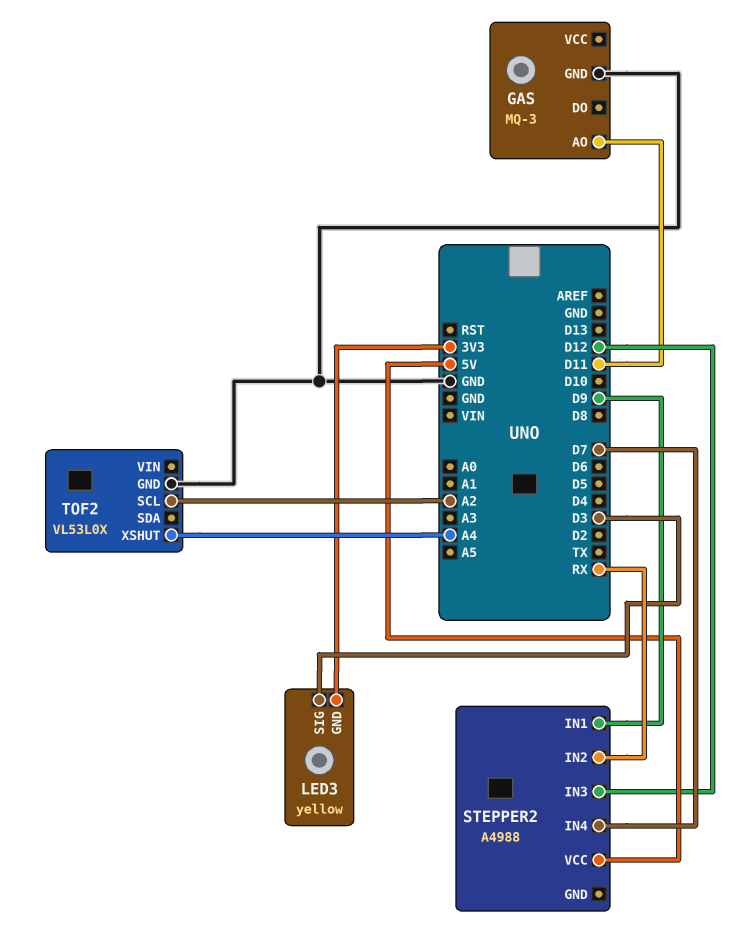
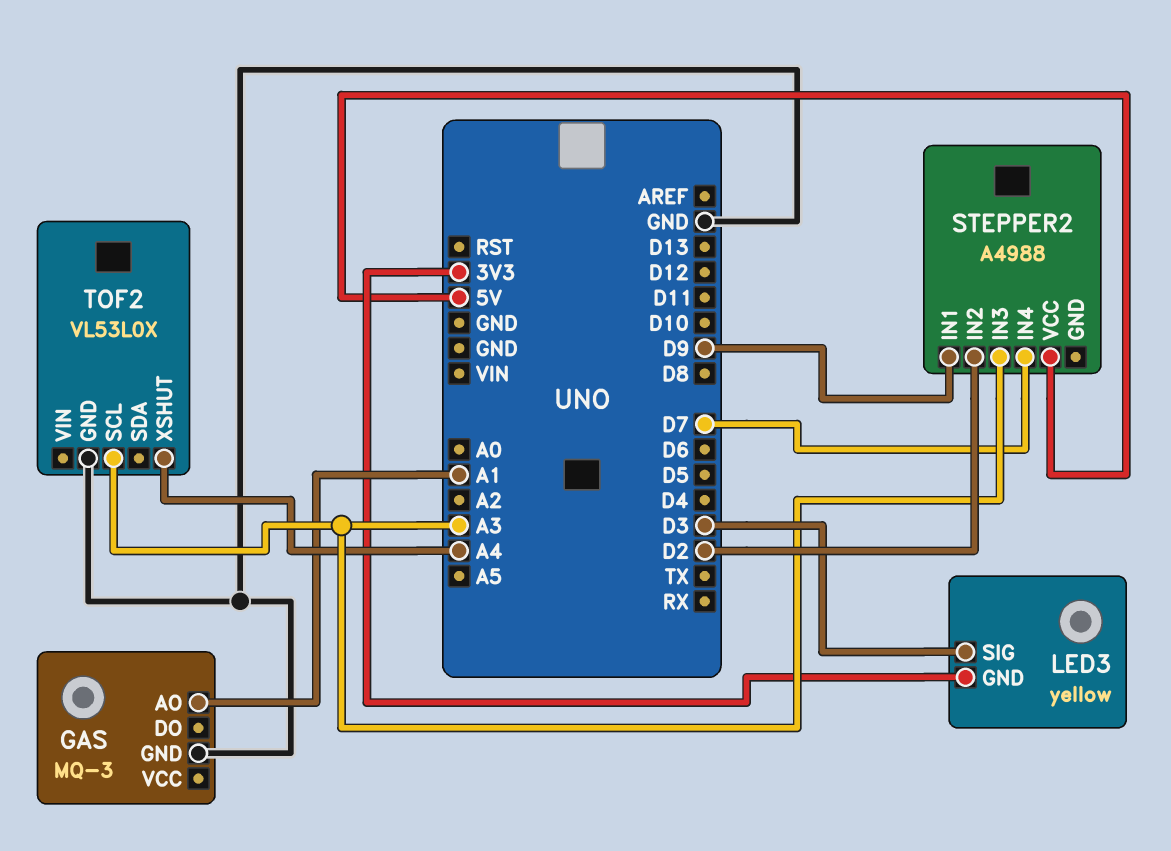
GAS pin AO: D11 -> A1
STEPPER2 pin IN2: RX -> D2
STEPPER2 pin IN3: D12 -> A3
TOF2 pin SCL: A2 -> A3

